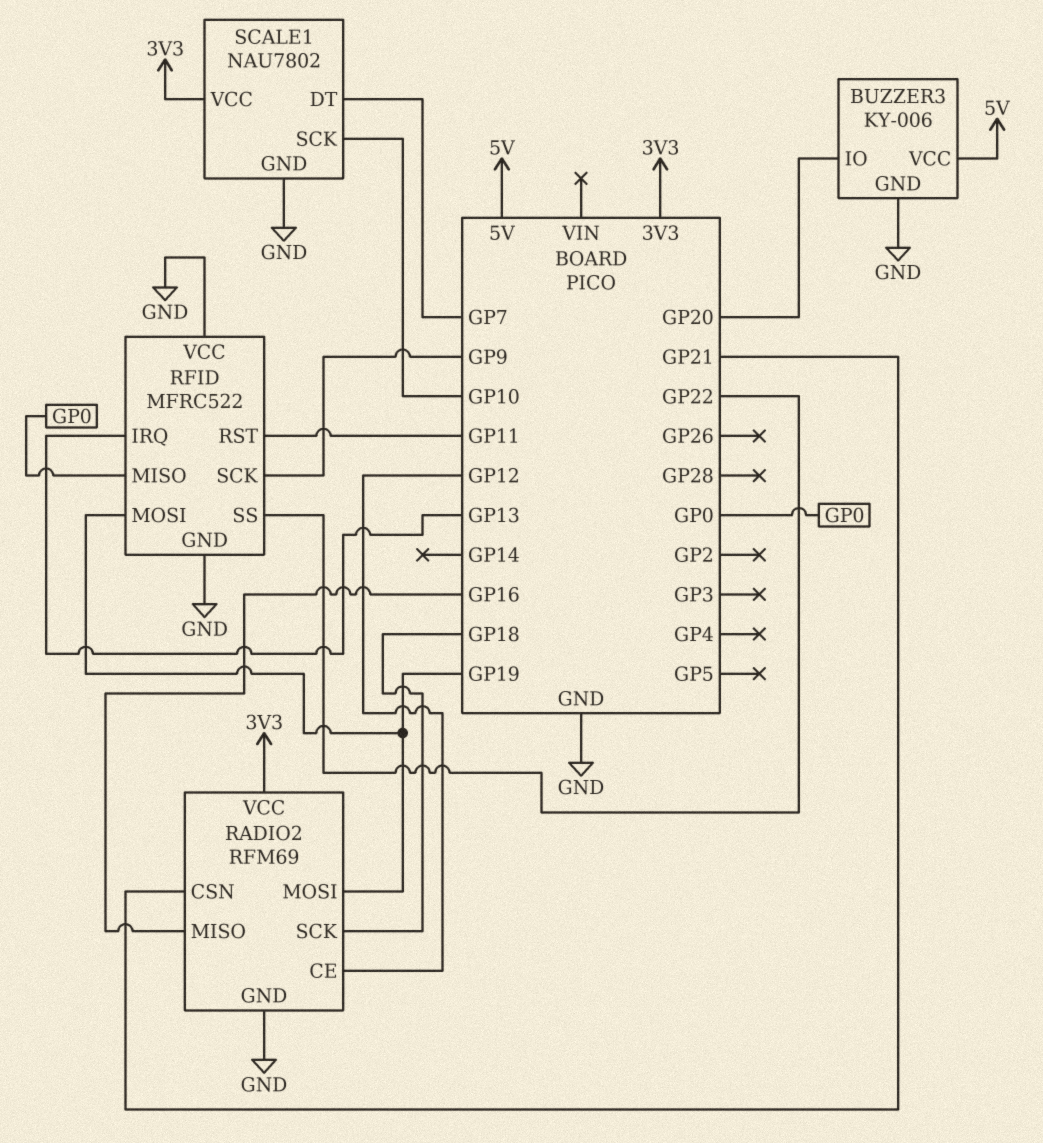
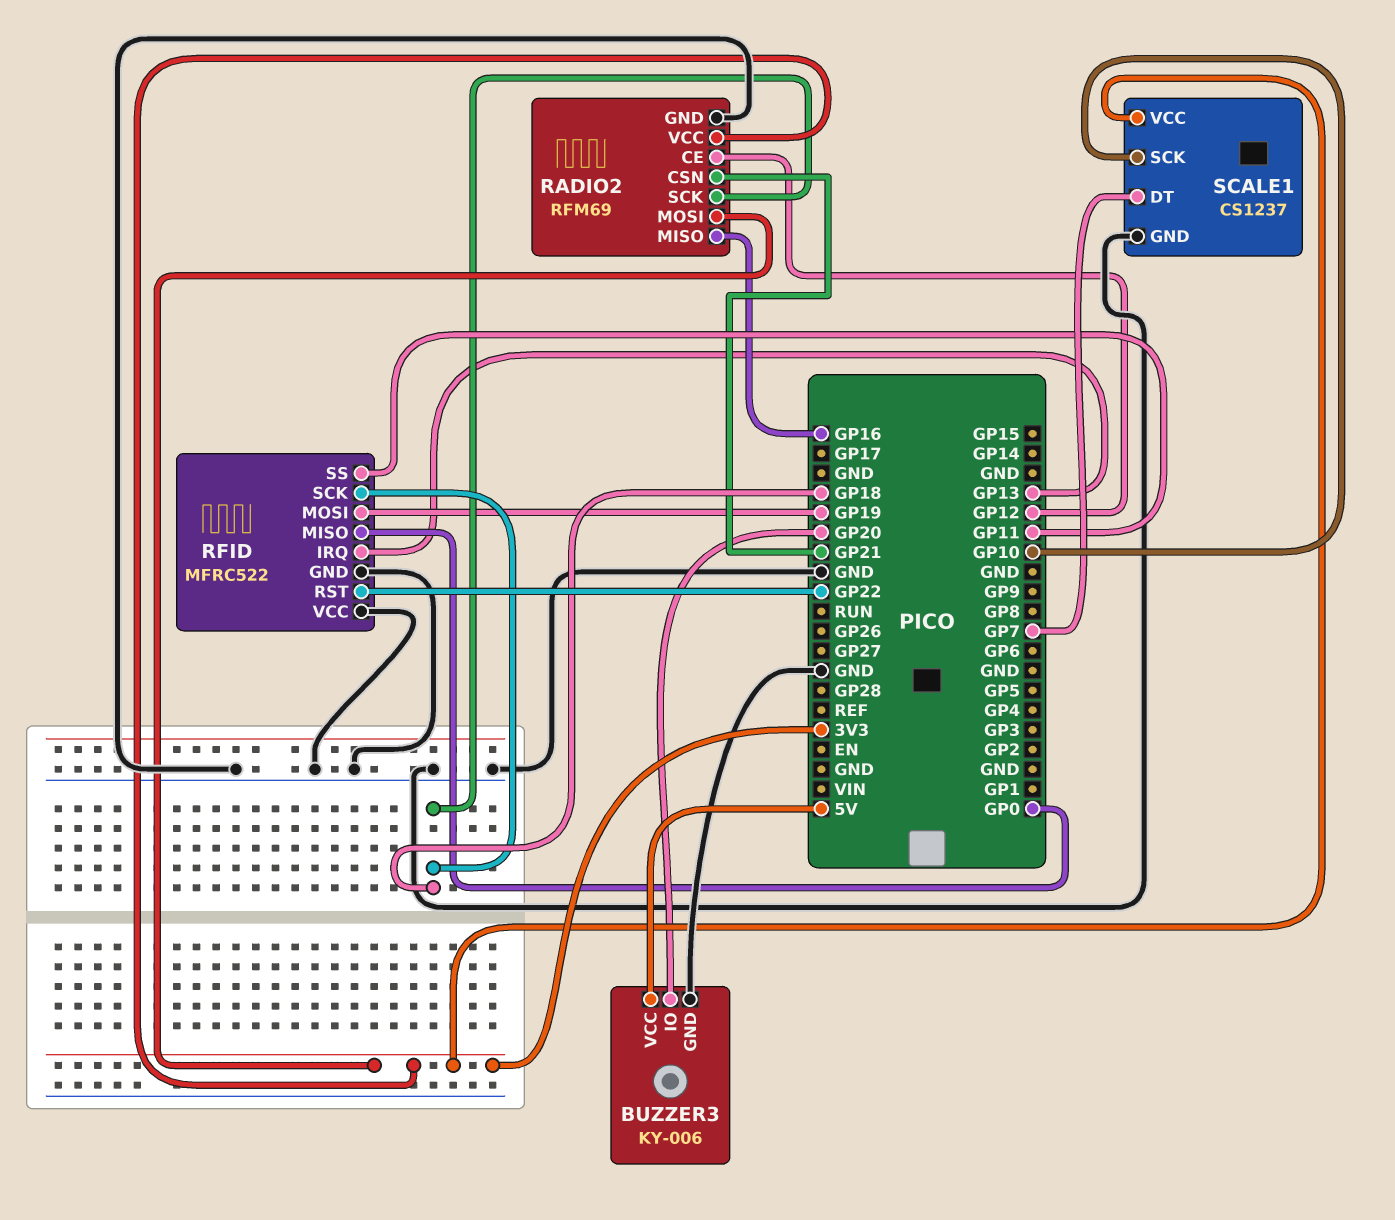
RADIO2 pin MOSI: GP19 -> 3V3
RFID pin RST: GP11 -> GP22
RFID pin SCK: GP9 -> GP18
RFID pin SS: GP22 -> GP11
SCALE1: NAU7802 -> CS1237

